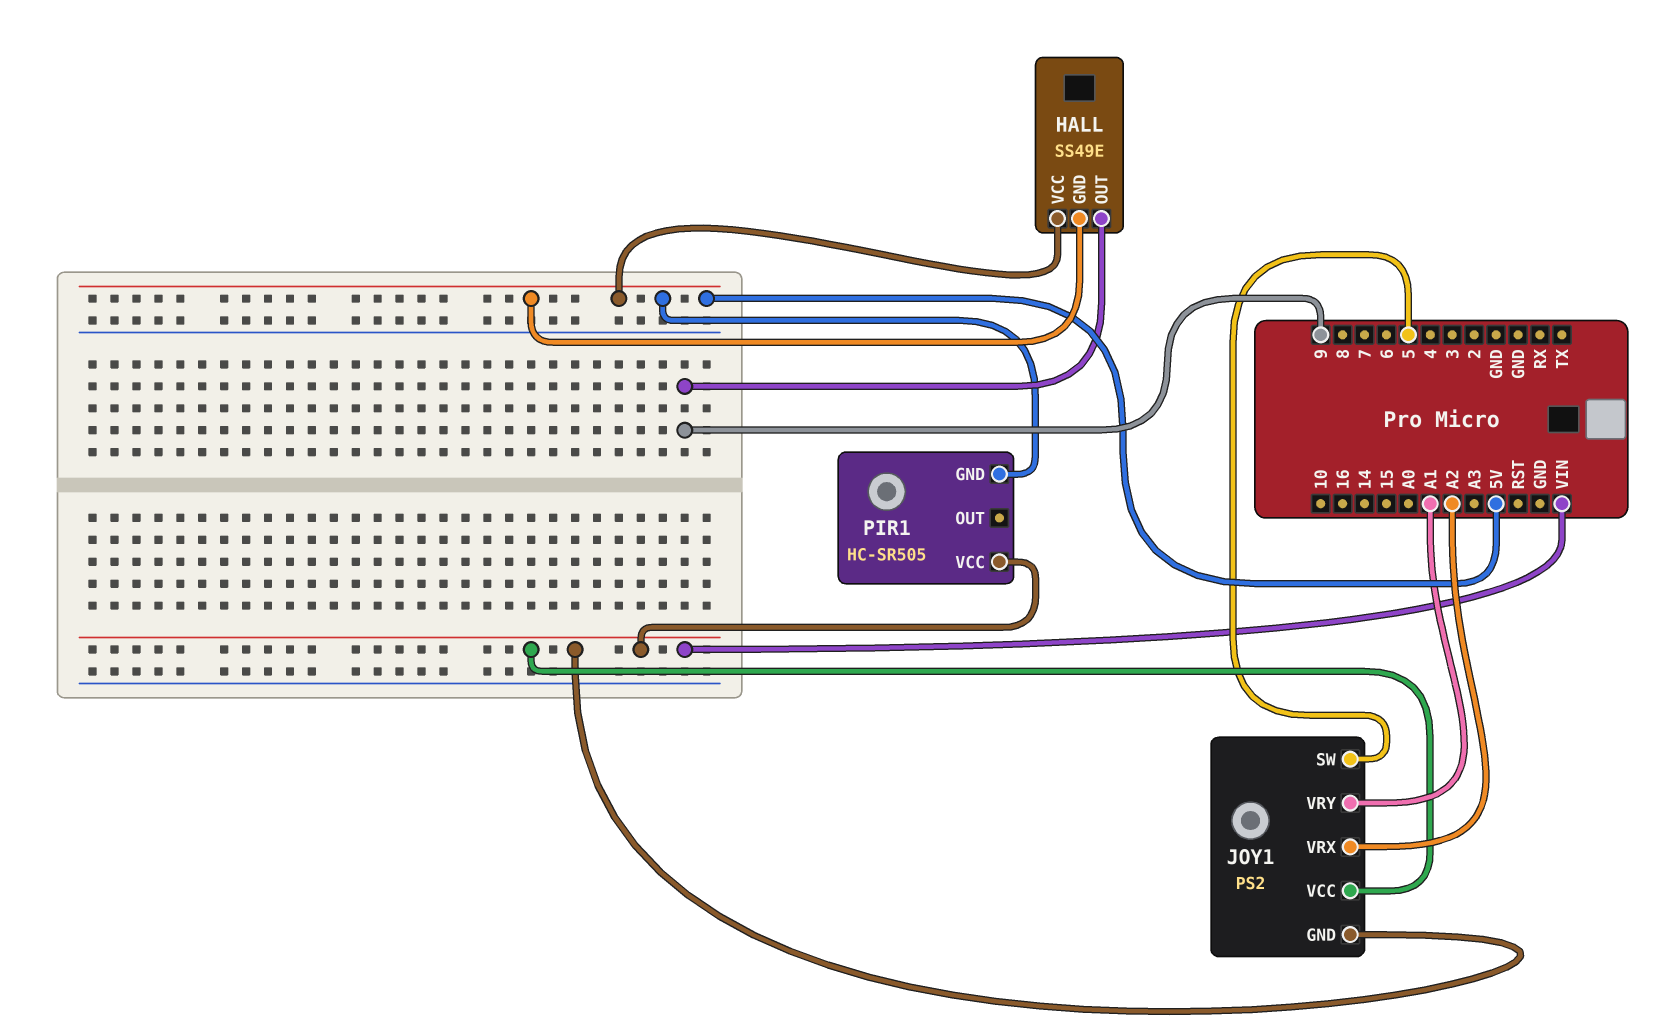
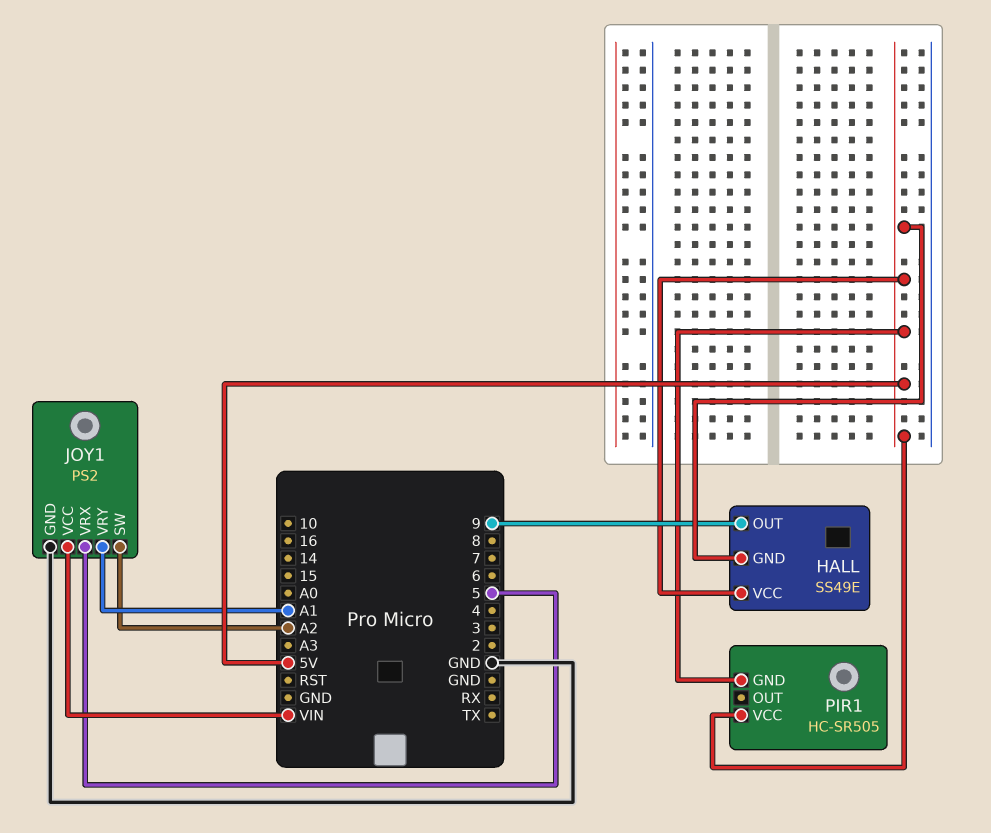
JOY1 pin GND: VIN -> GND
JOY1 pin SW: 5 -> A2
JOY1 pin VRX: A2 -> 5
PIR1 pin VCC: VIN -> 5V

